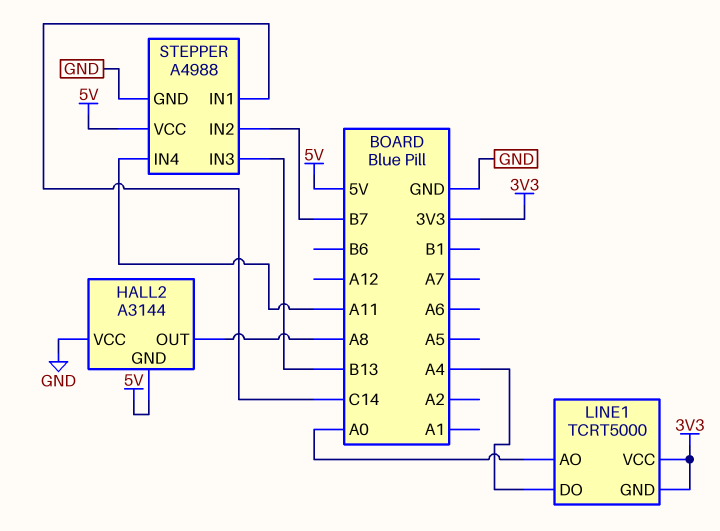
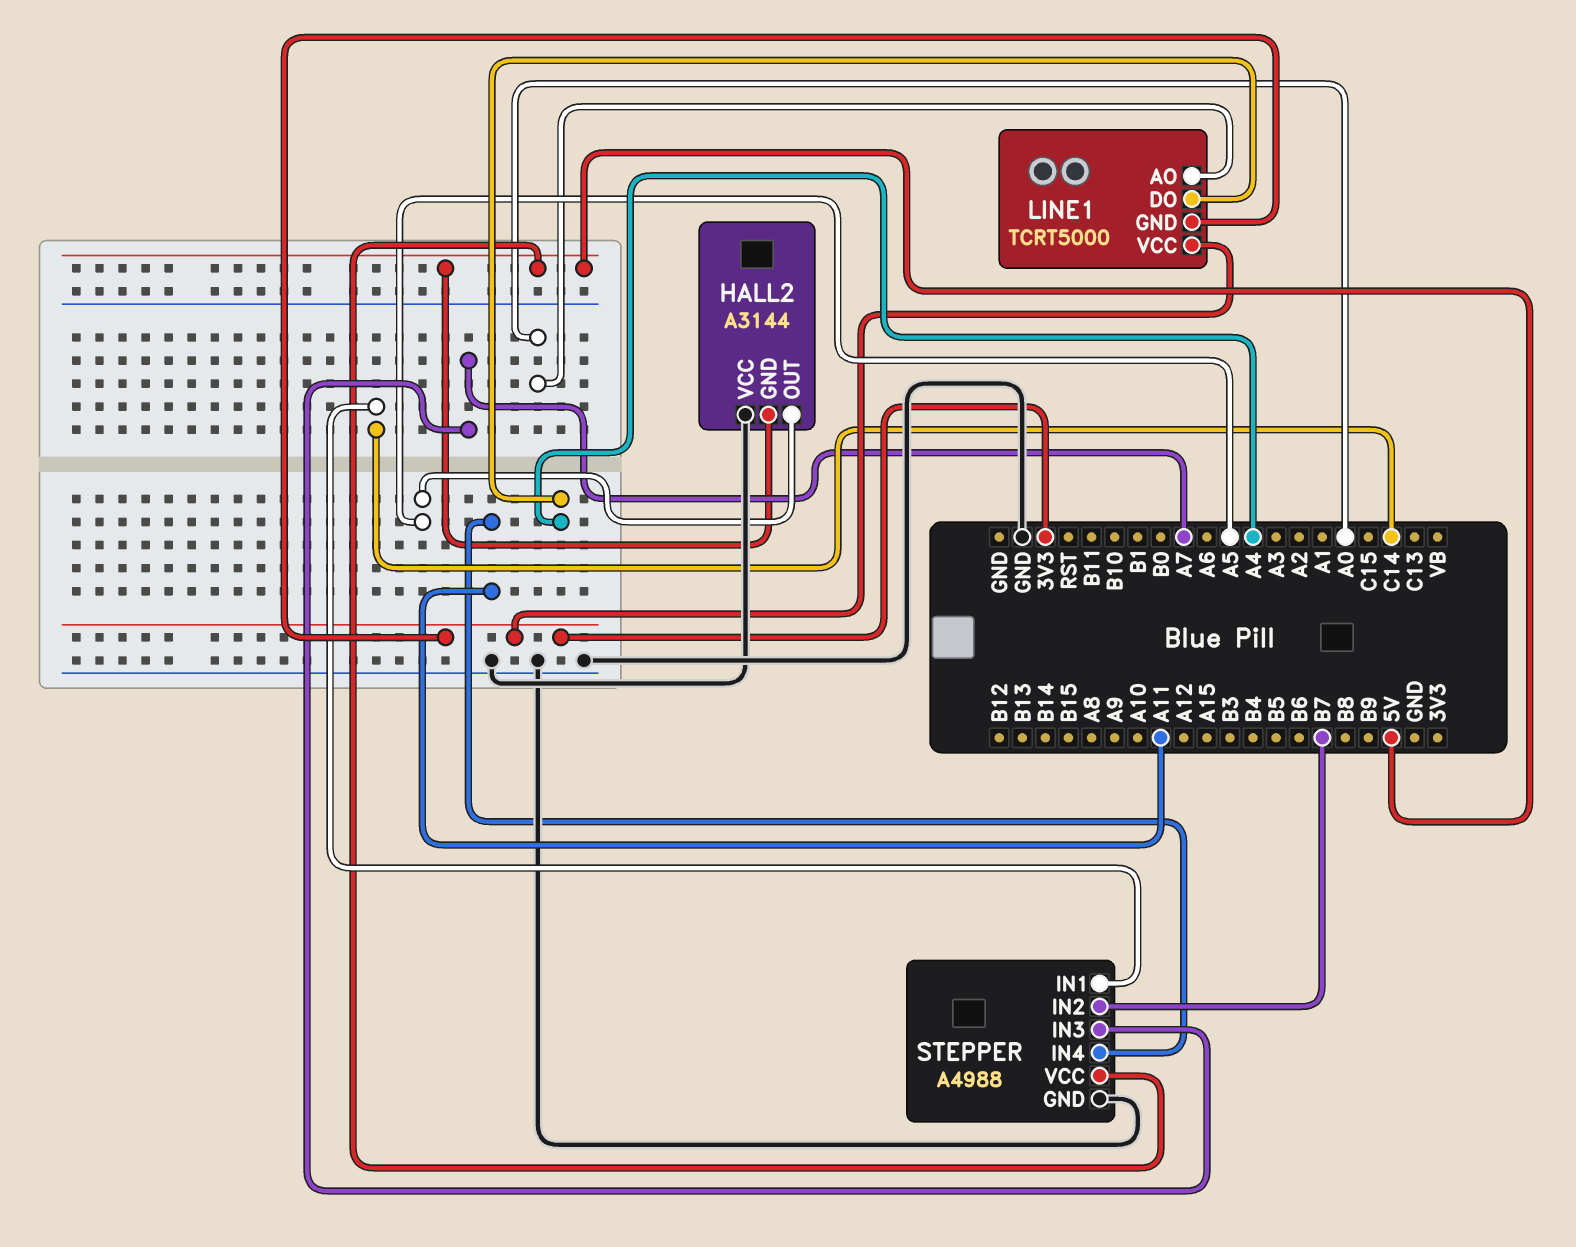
HALL2 pin OUT: A8 -> A5
STEPPER pin IN3: B13 -> A7

